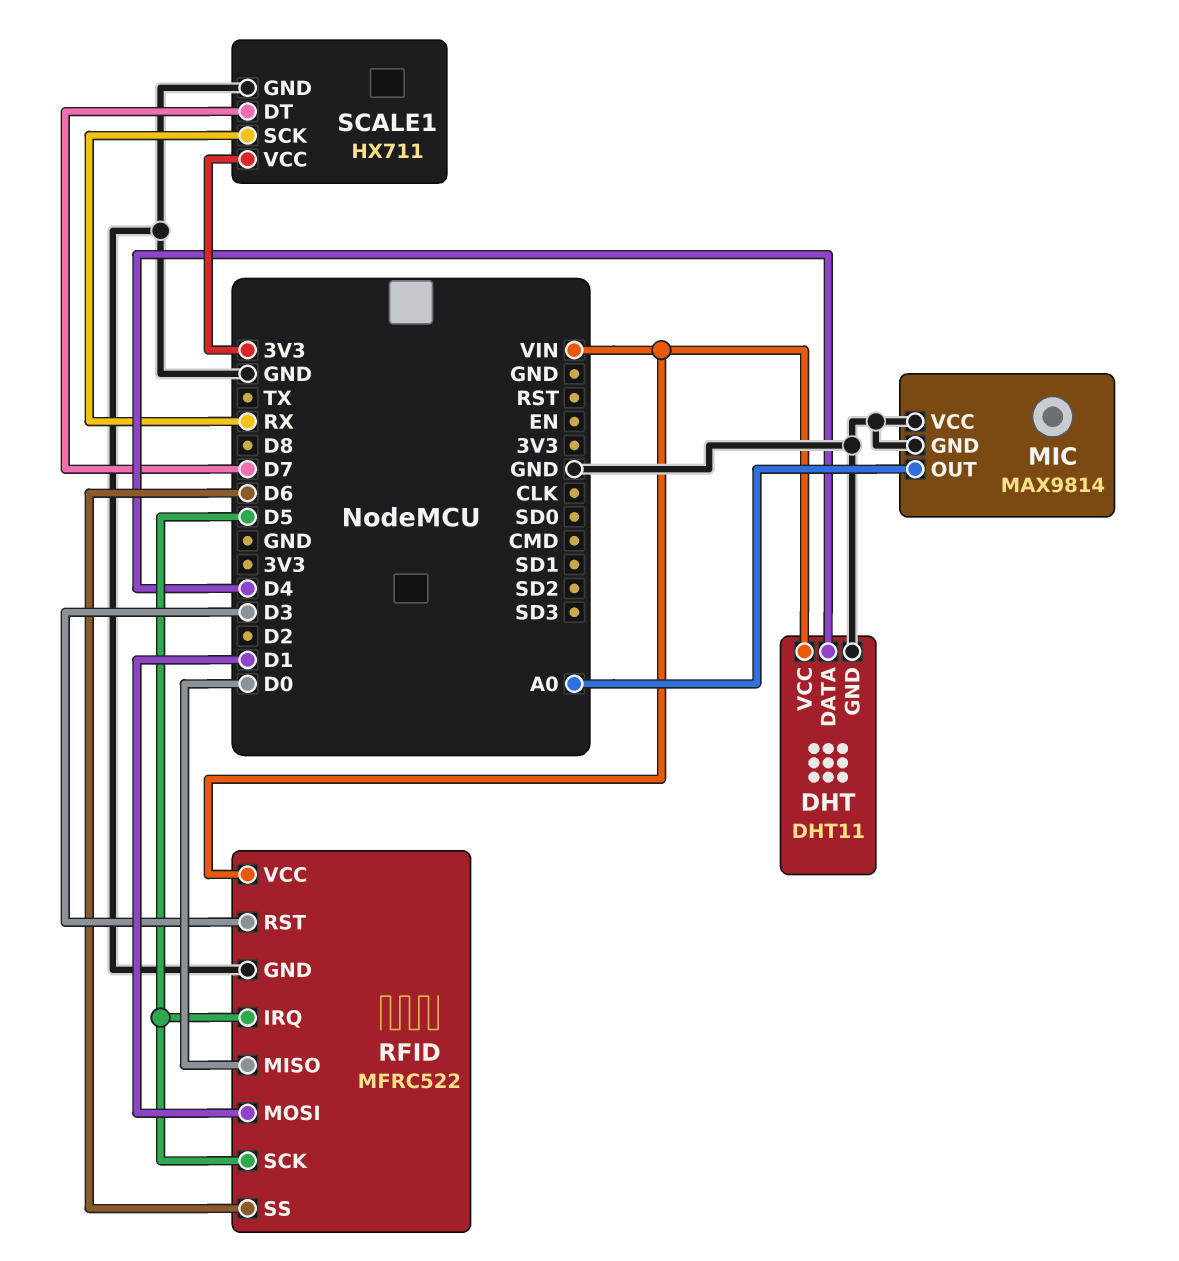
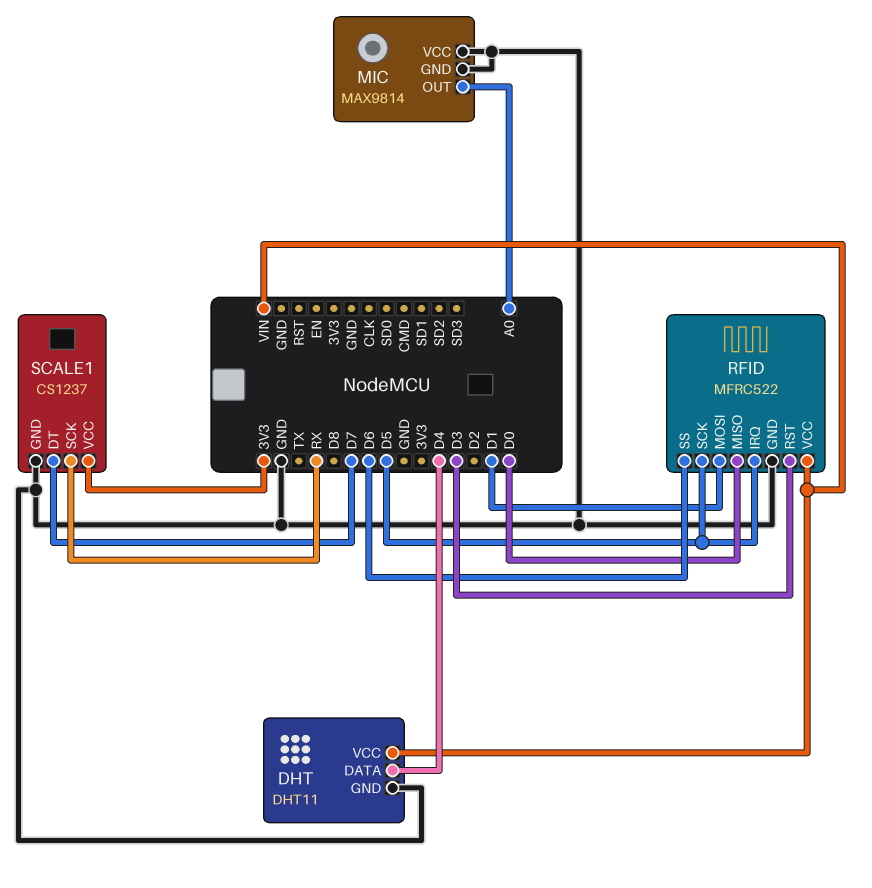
SCALE1: HX711 -> CS1237

